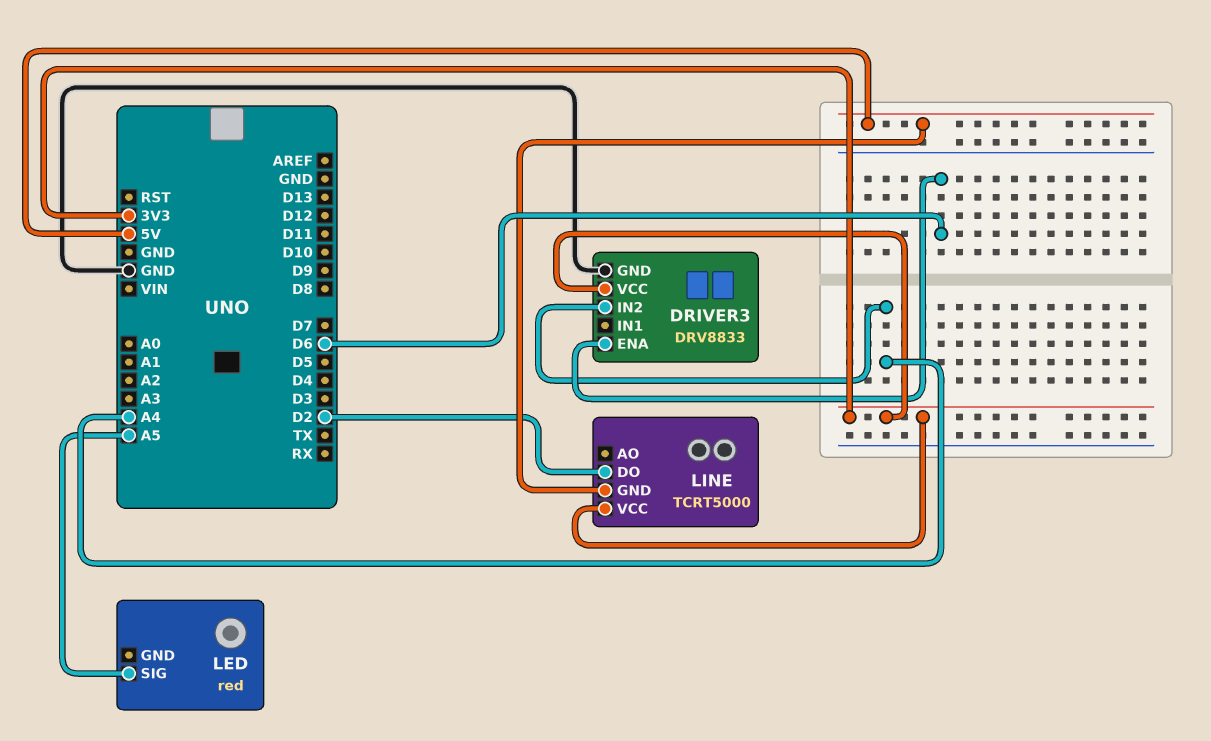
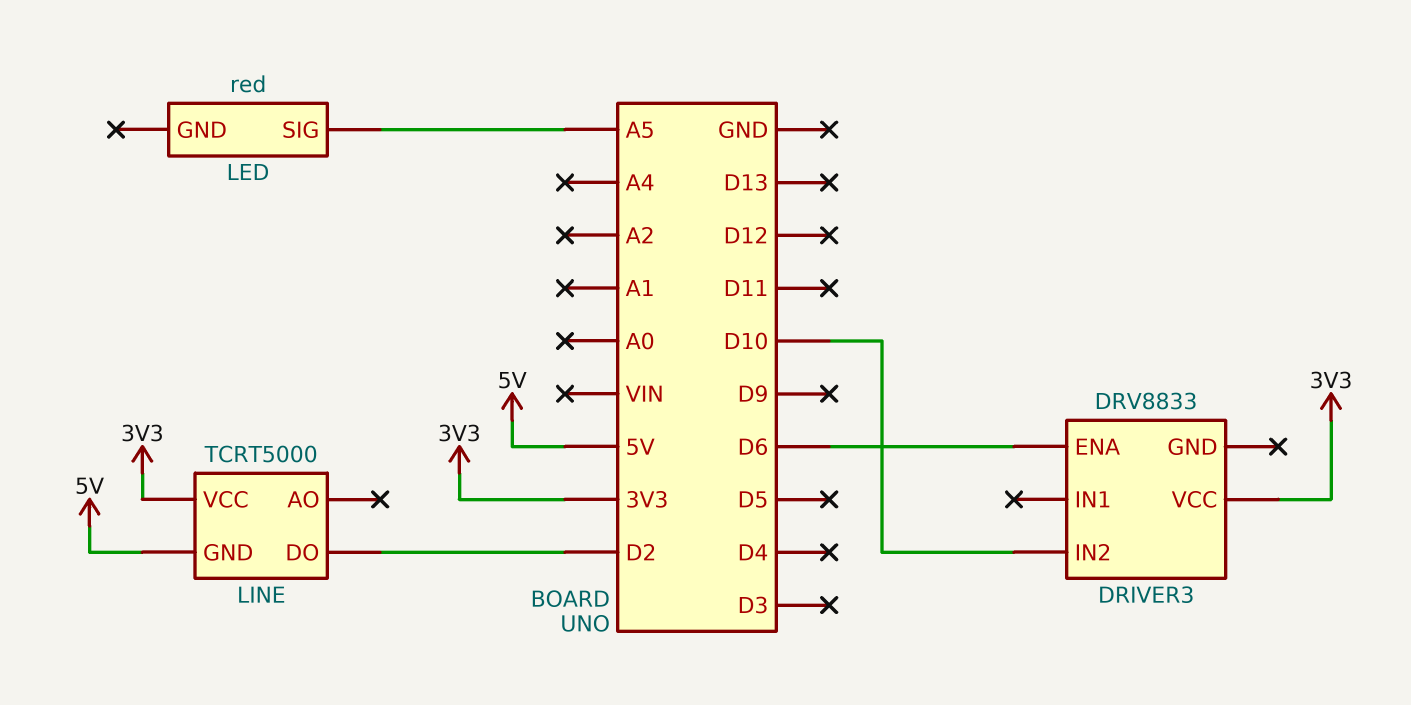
DRIVER3 pin GND: GND -> none
DRIVER3 pin IN2: A4 -> D10

